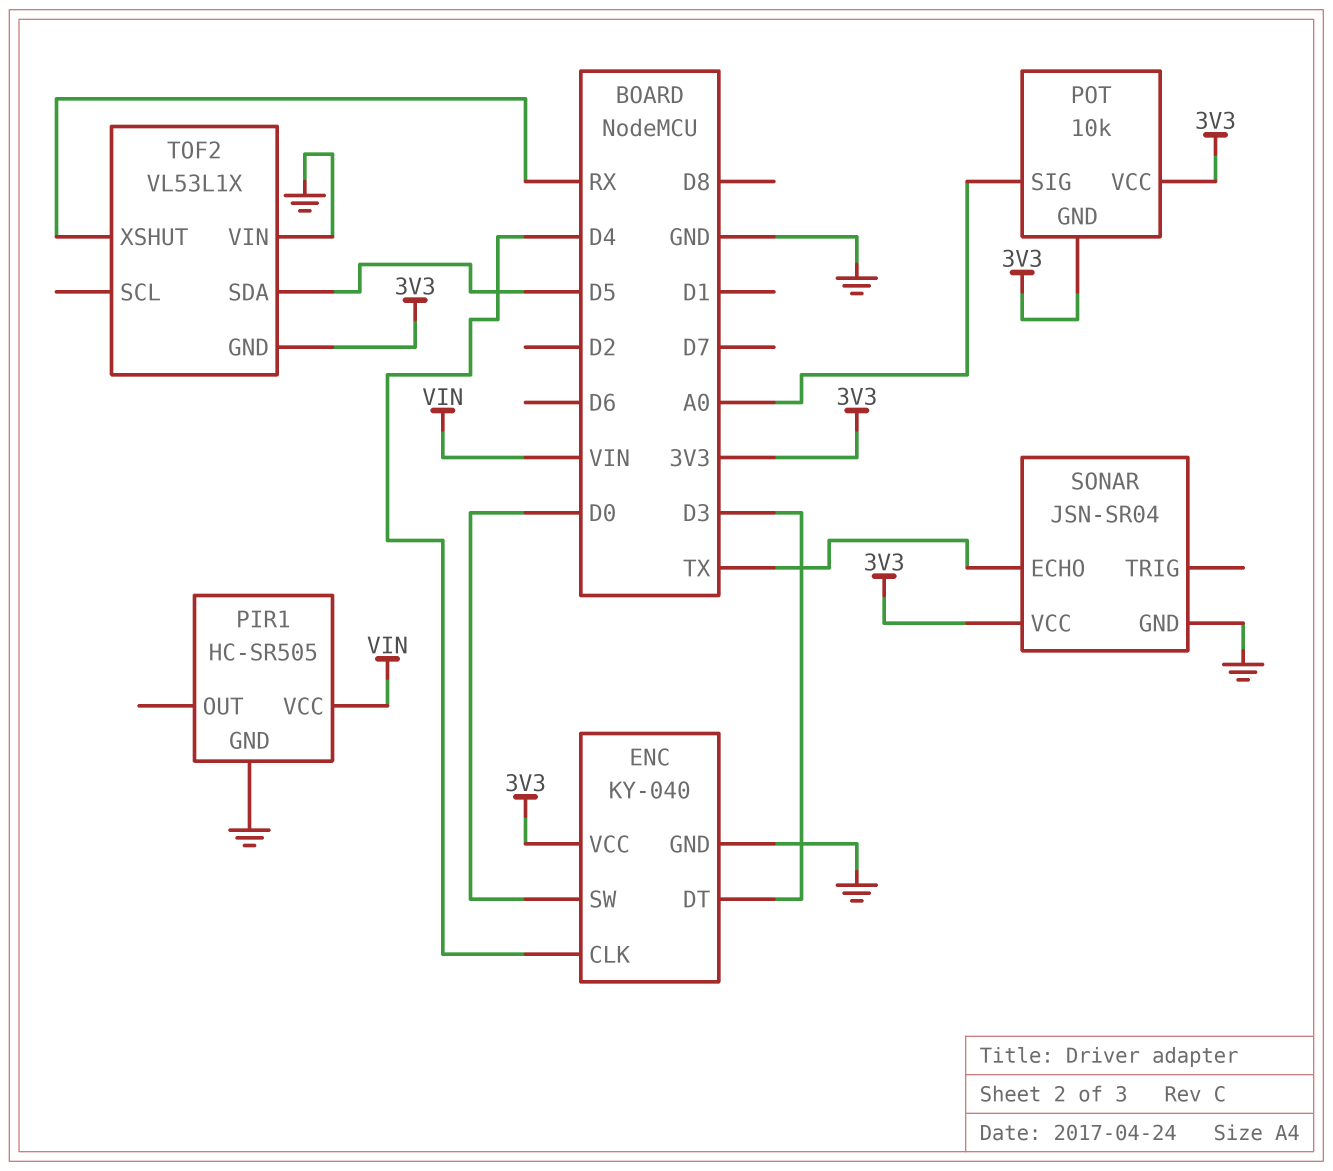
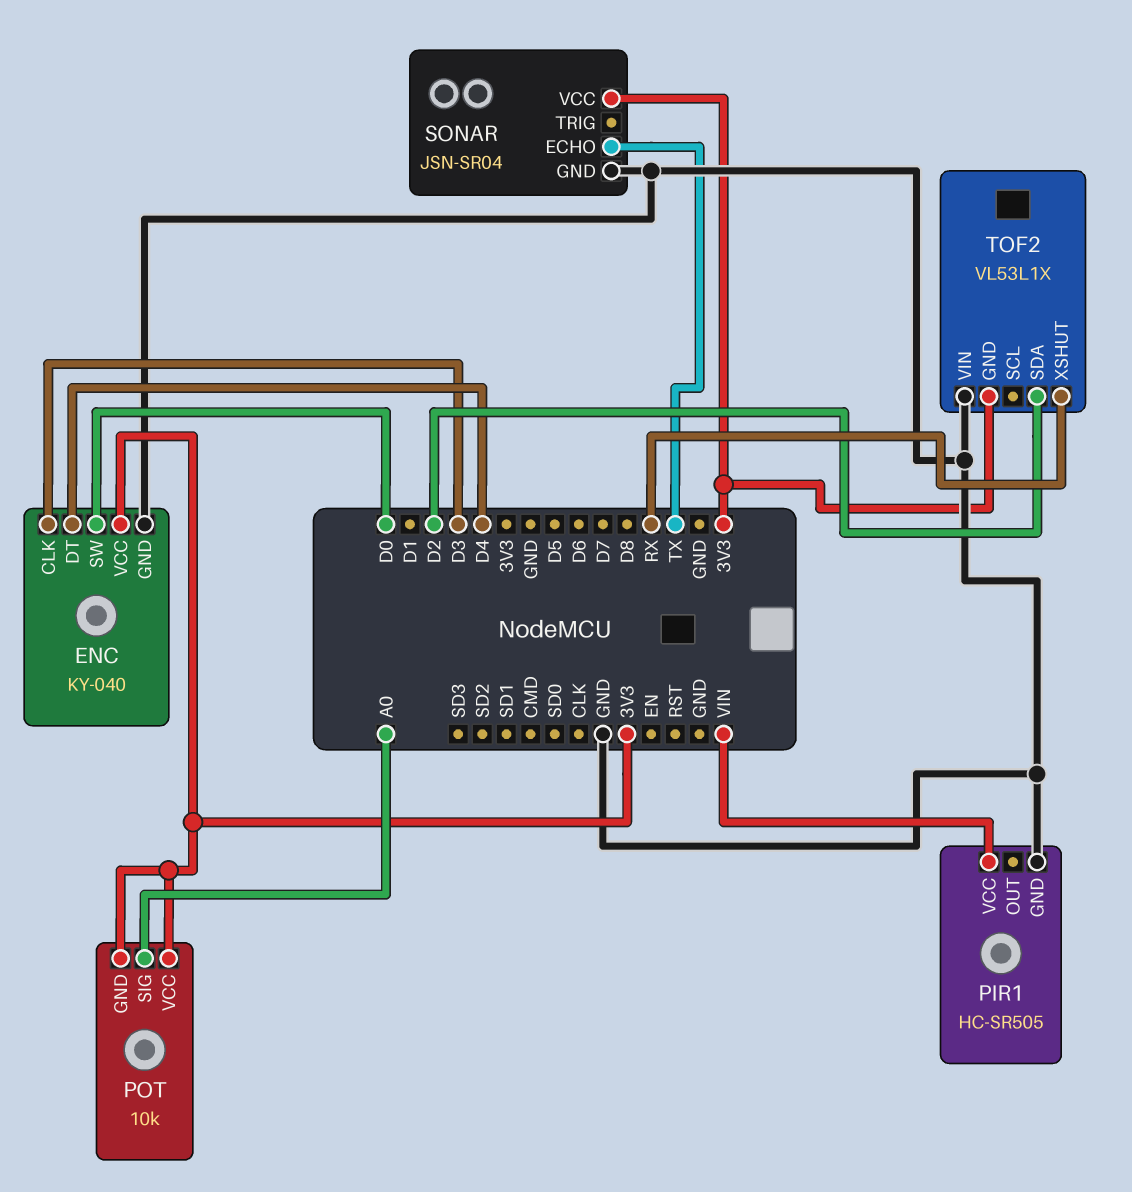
ENC pin CLK: D4 -> D3
ENC pin DT: D3 -> D4
TOF2 pin SDA: D5 -> D2

